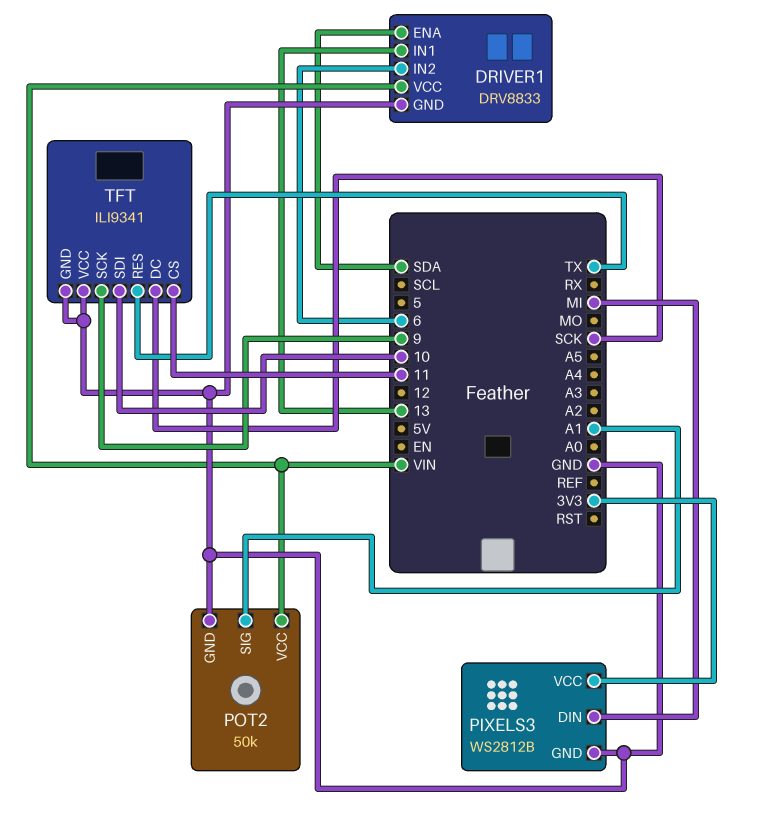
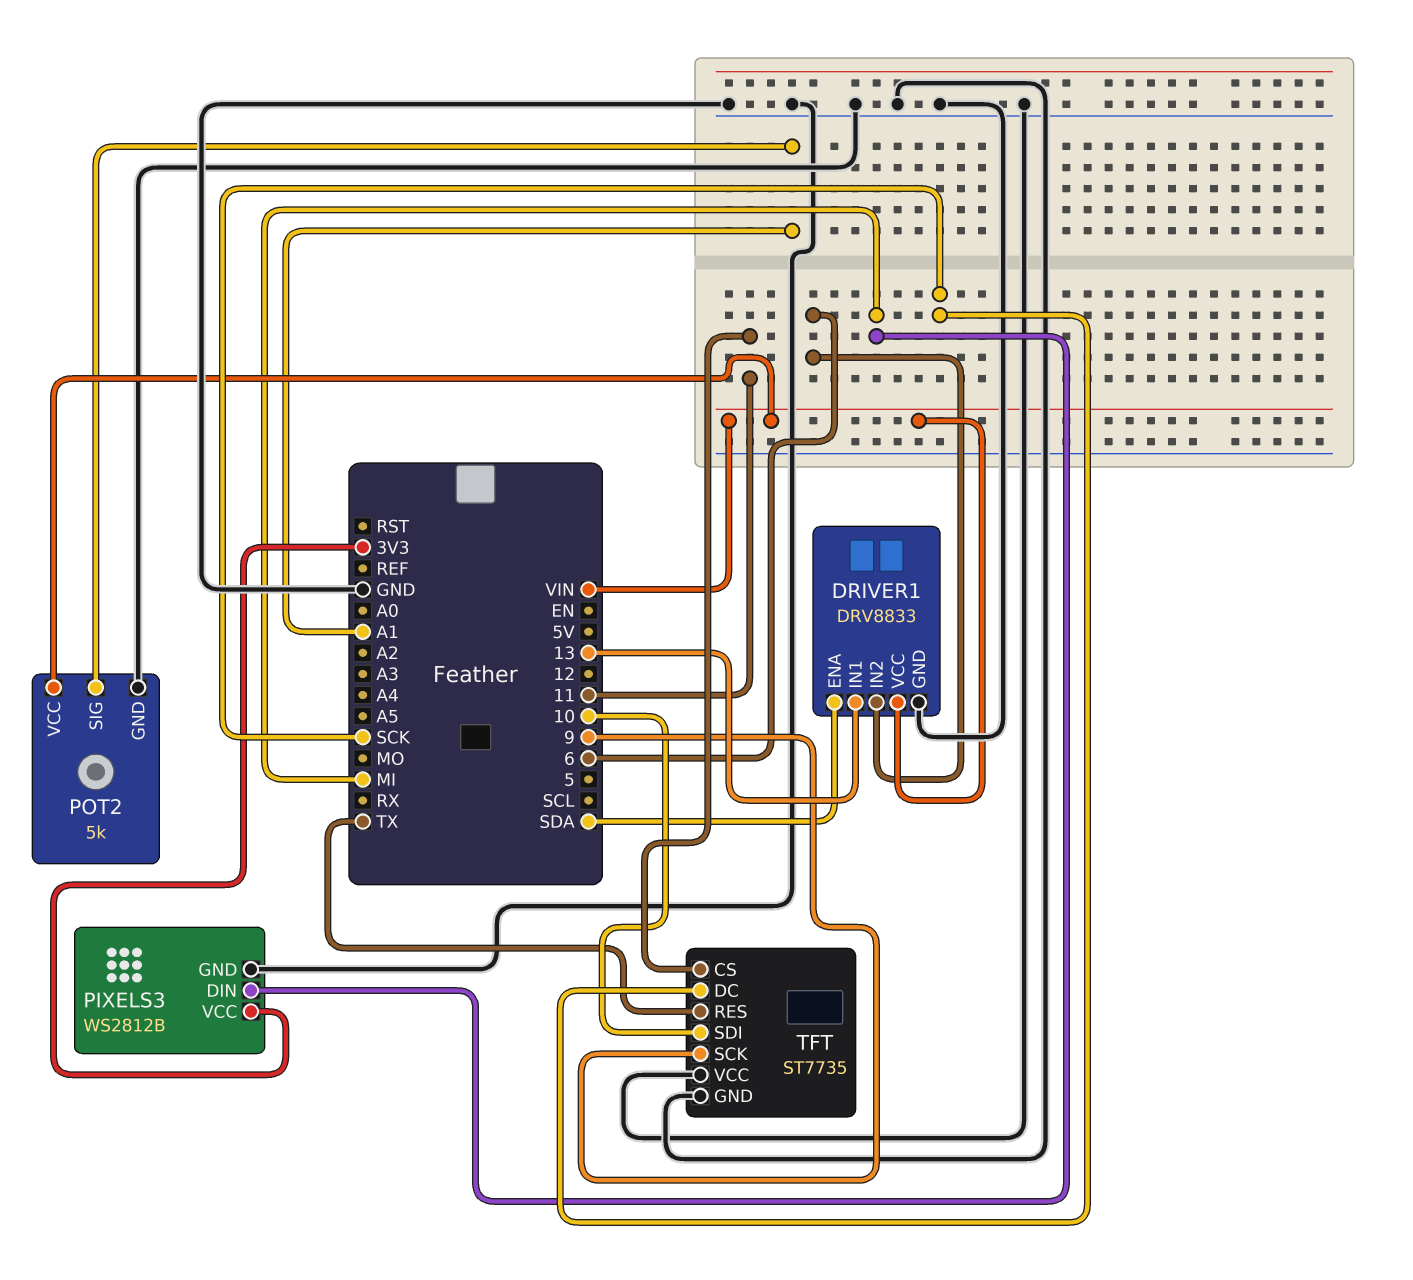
POT2: 50k -> 5k
TFT: ILI9341 -> ST7735

